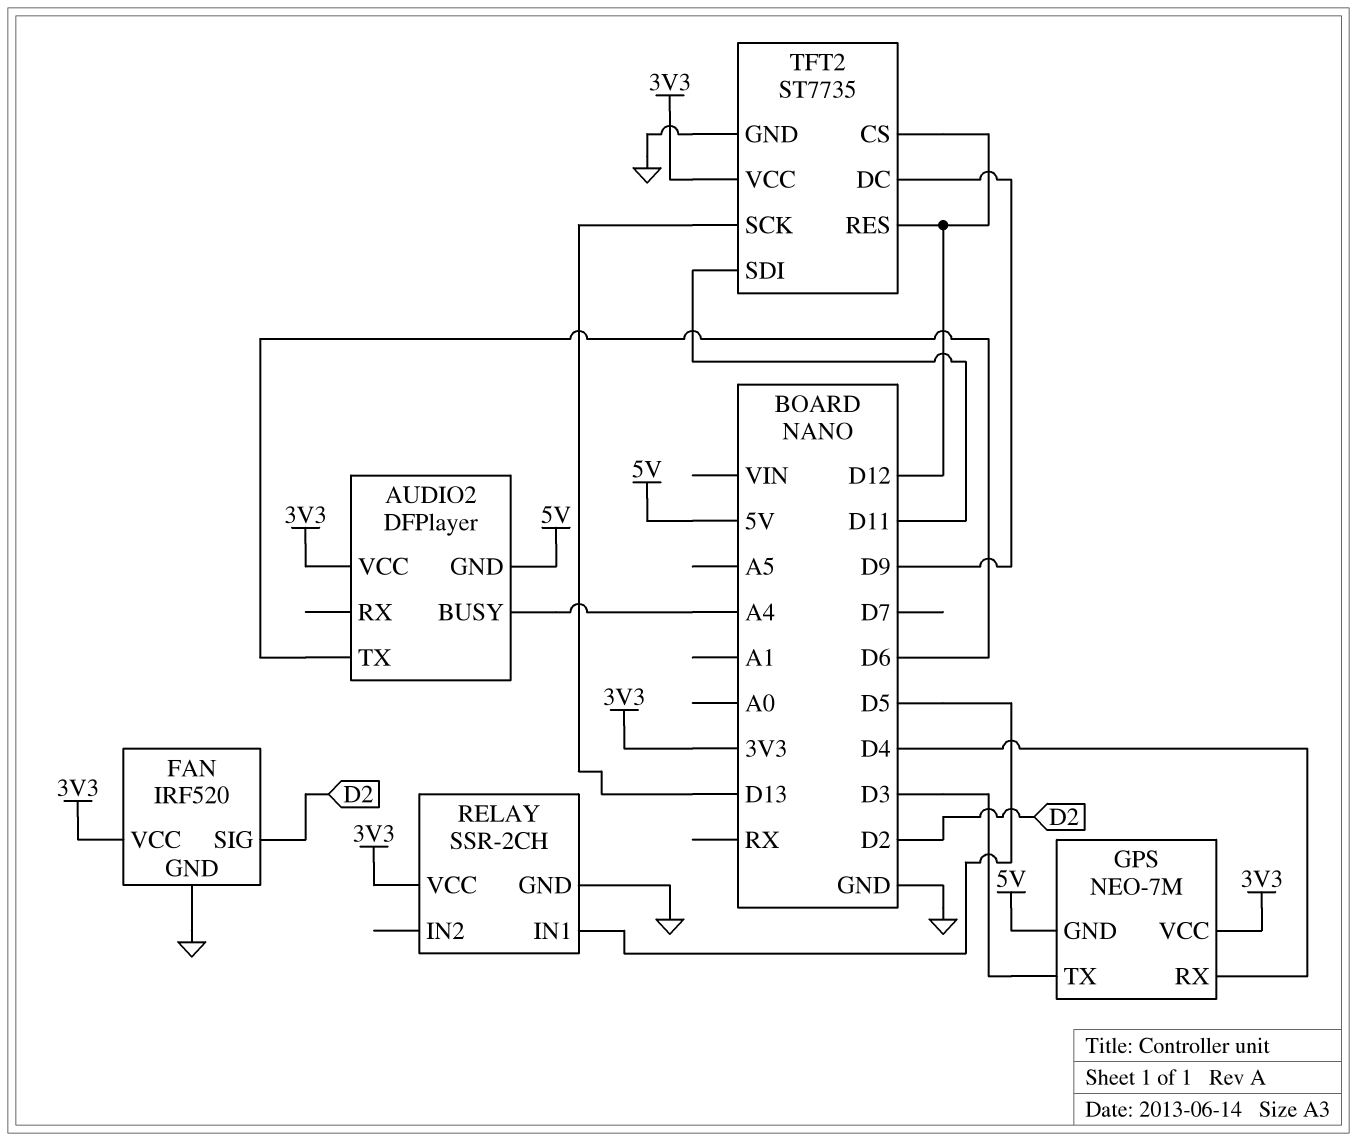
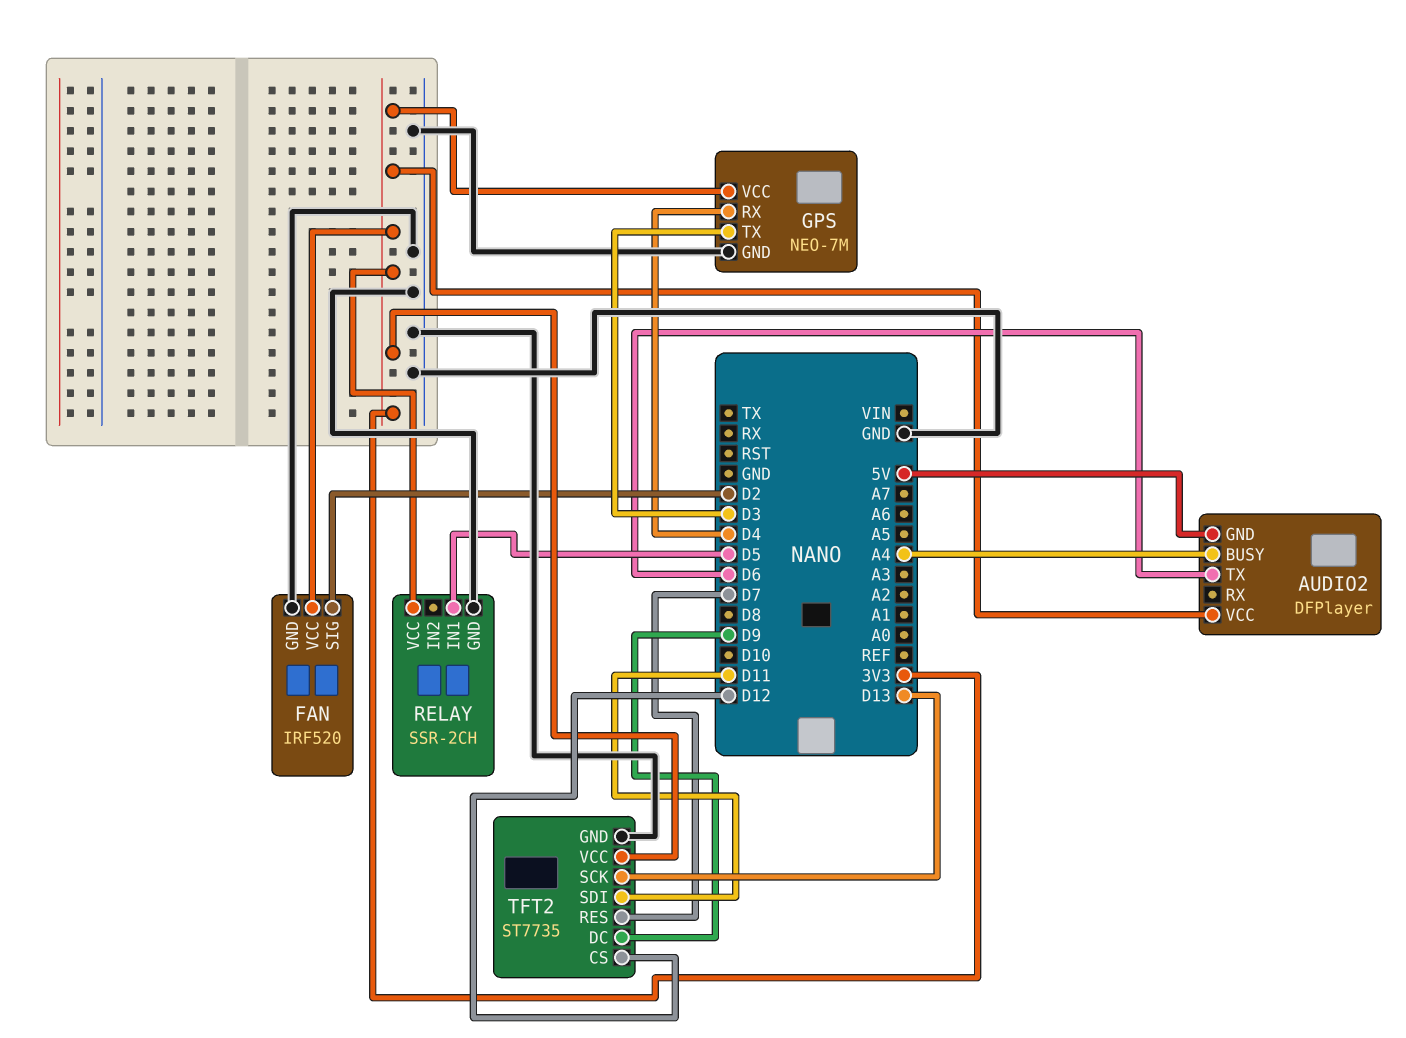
GPS pin GND: 5V -> GND
TFT2 pin RES: D12 -> D7

